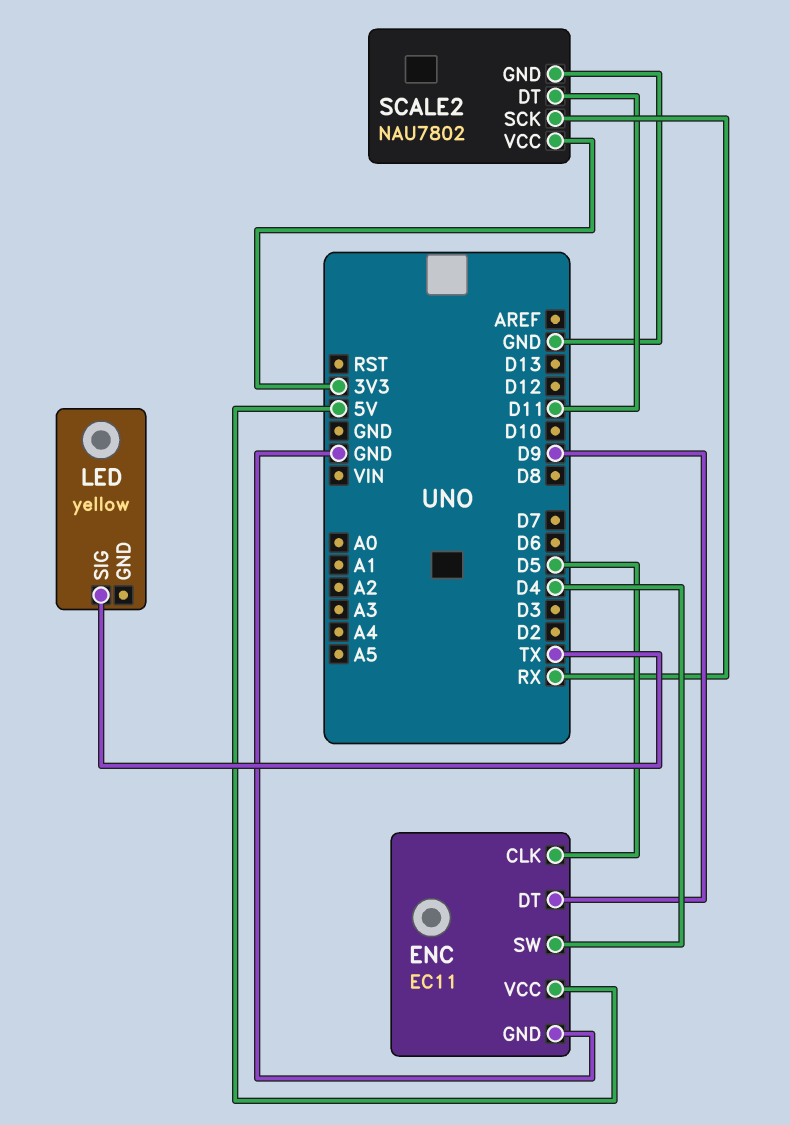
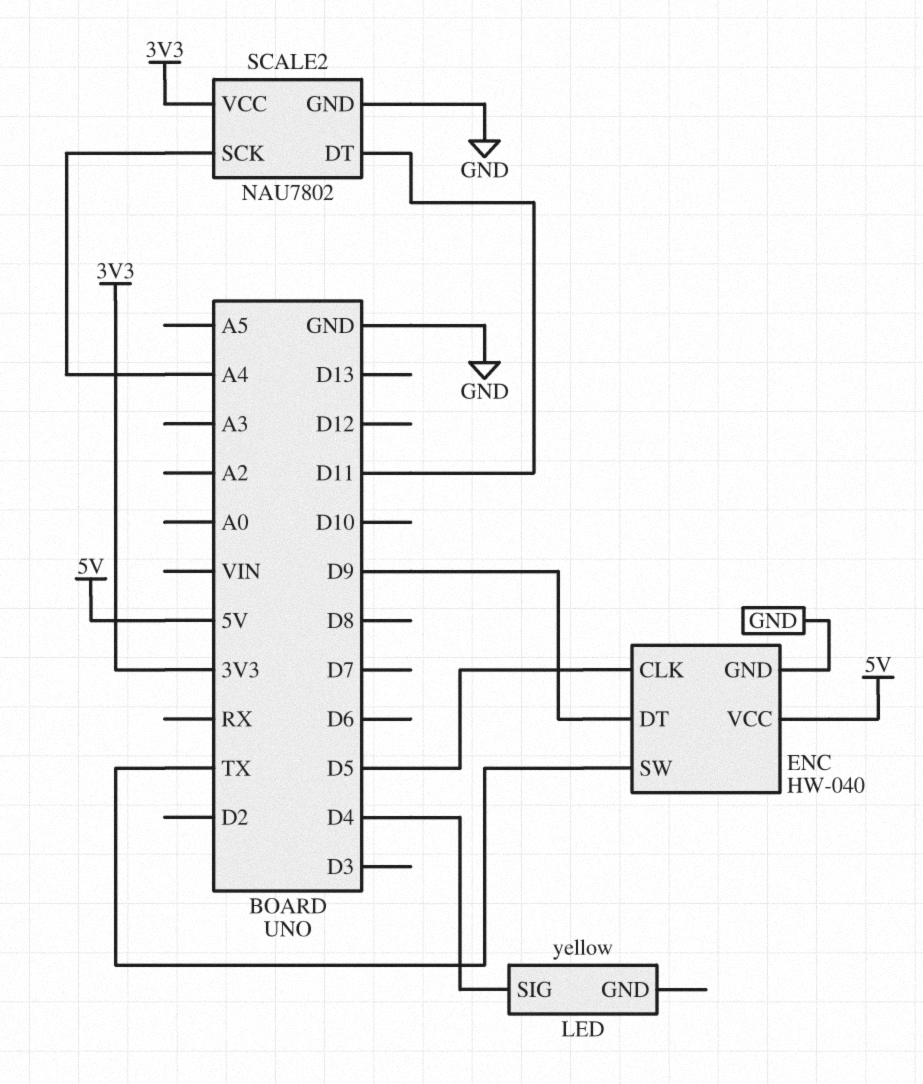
ENC: EC11 -> HW-040
ENC pin SW: D4 -> TX
LED pin SIG: TX -> D4
SCALE2 pin SCK: RX -> A4

